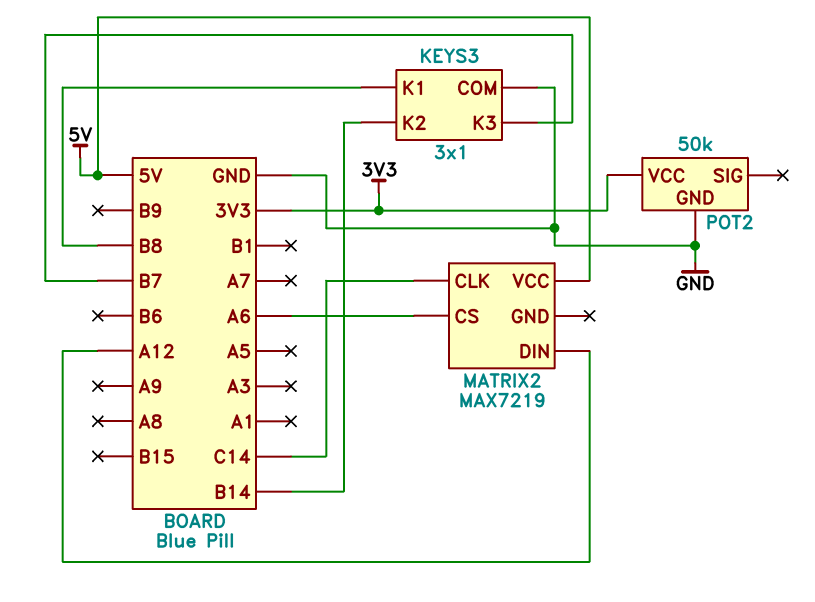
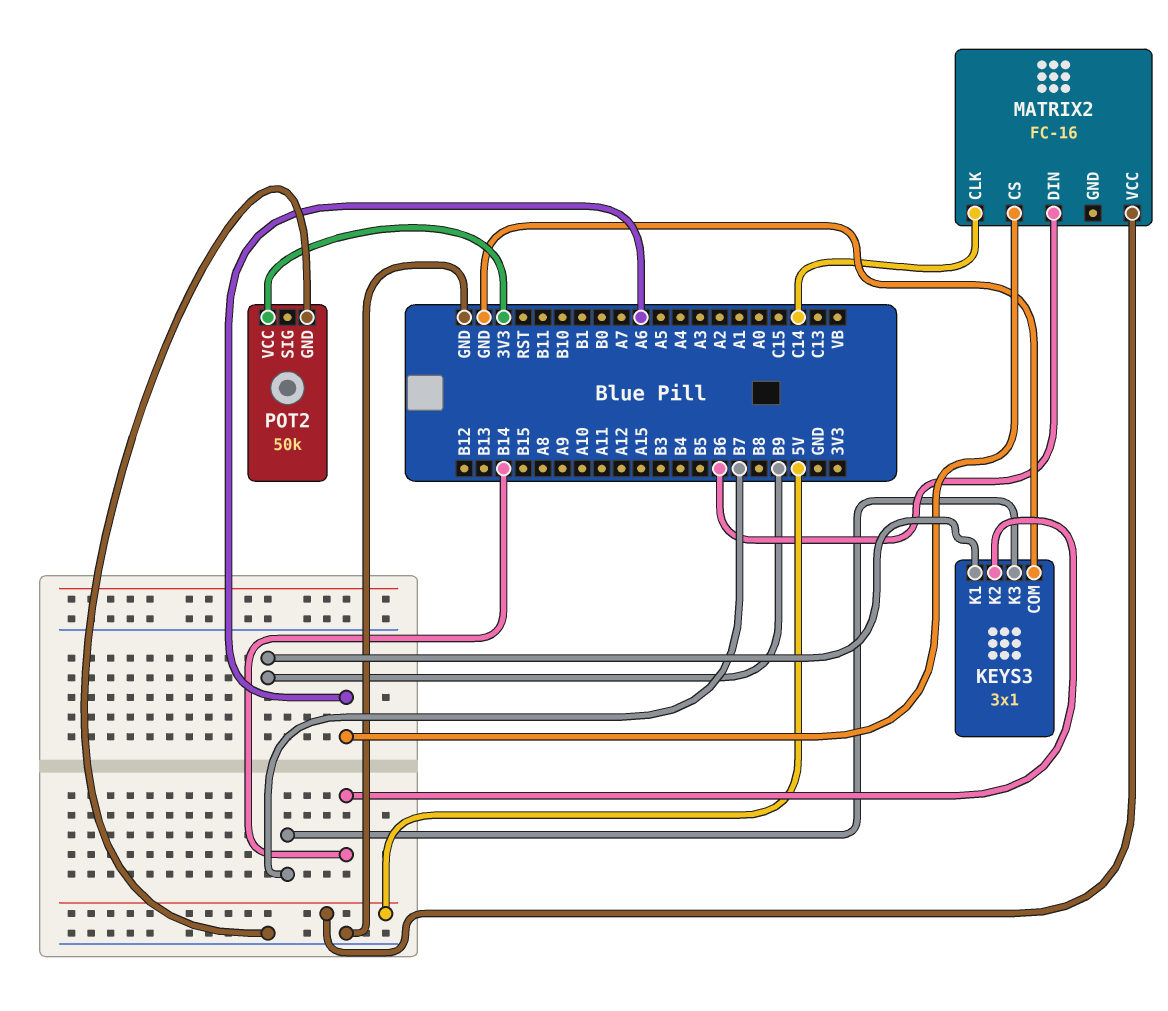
KEYS3 pin K1: B8 -> B9
MATRIX2: MAX7219 -> FC-16
MATRIX2 pin DIN: A12 -> B6

